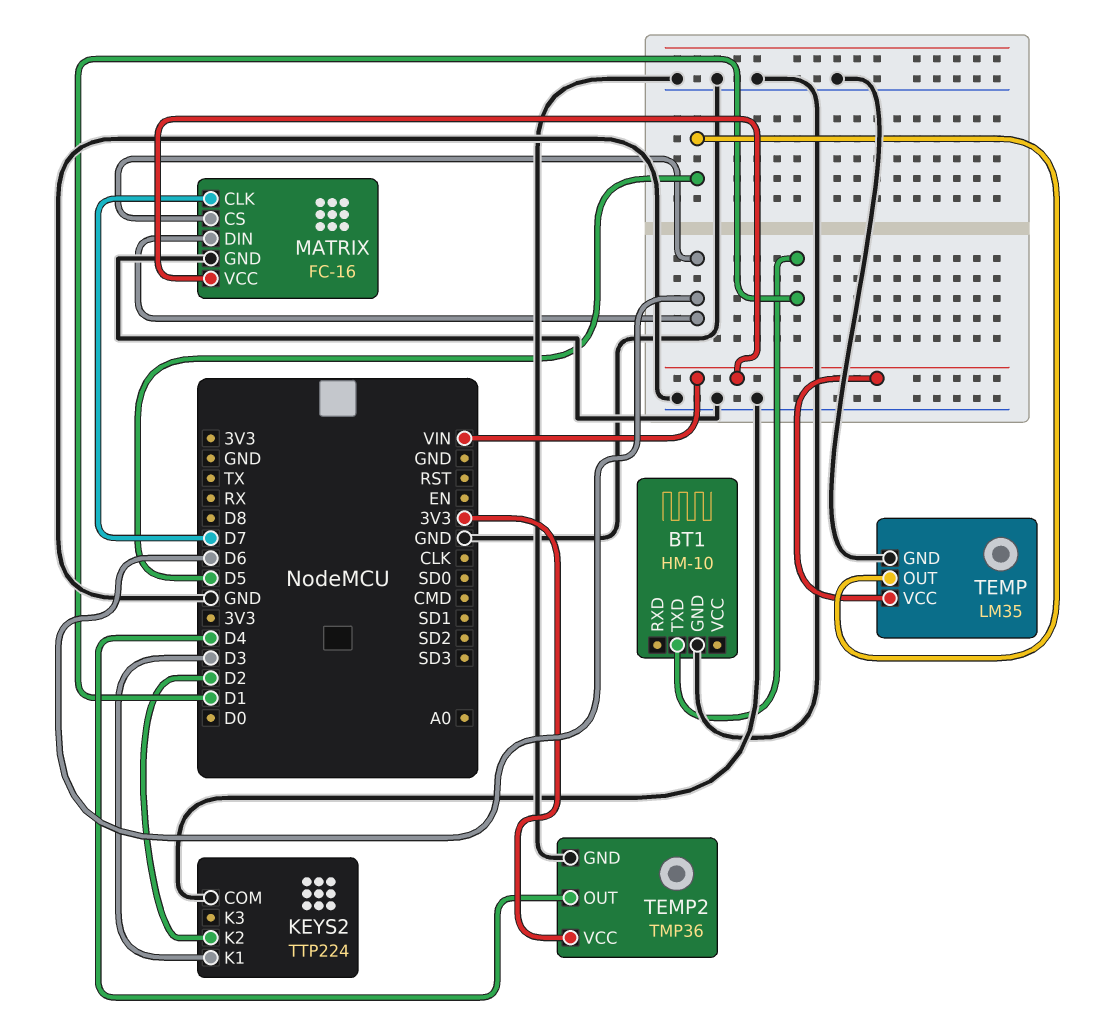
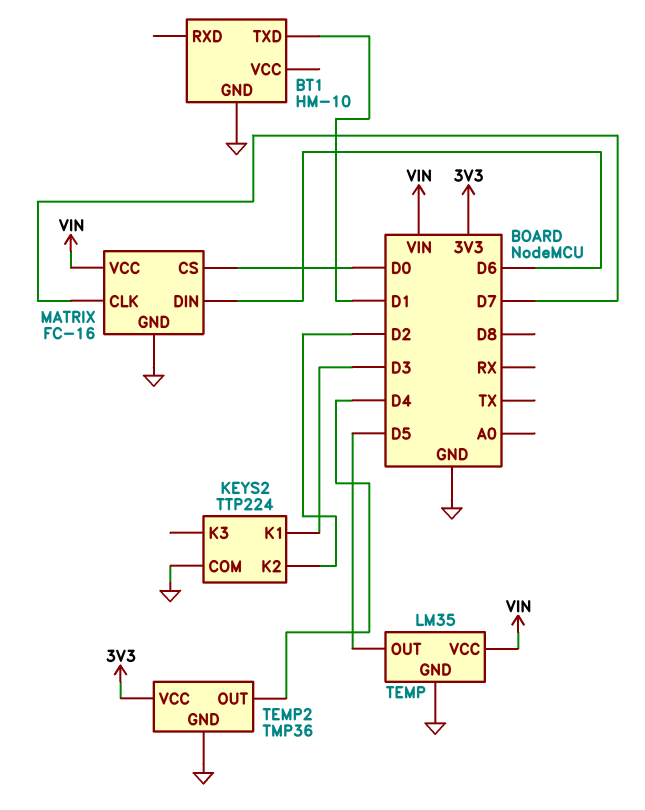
MATRIX pin CS: D6 -> D0

